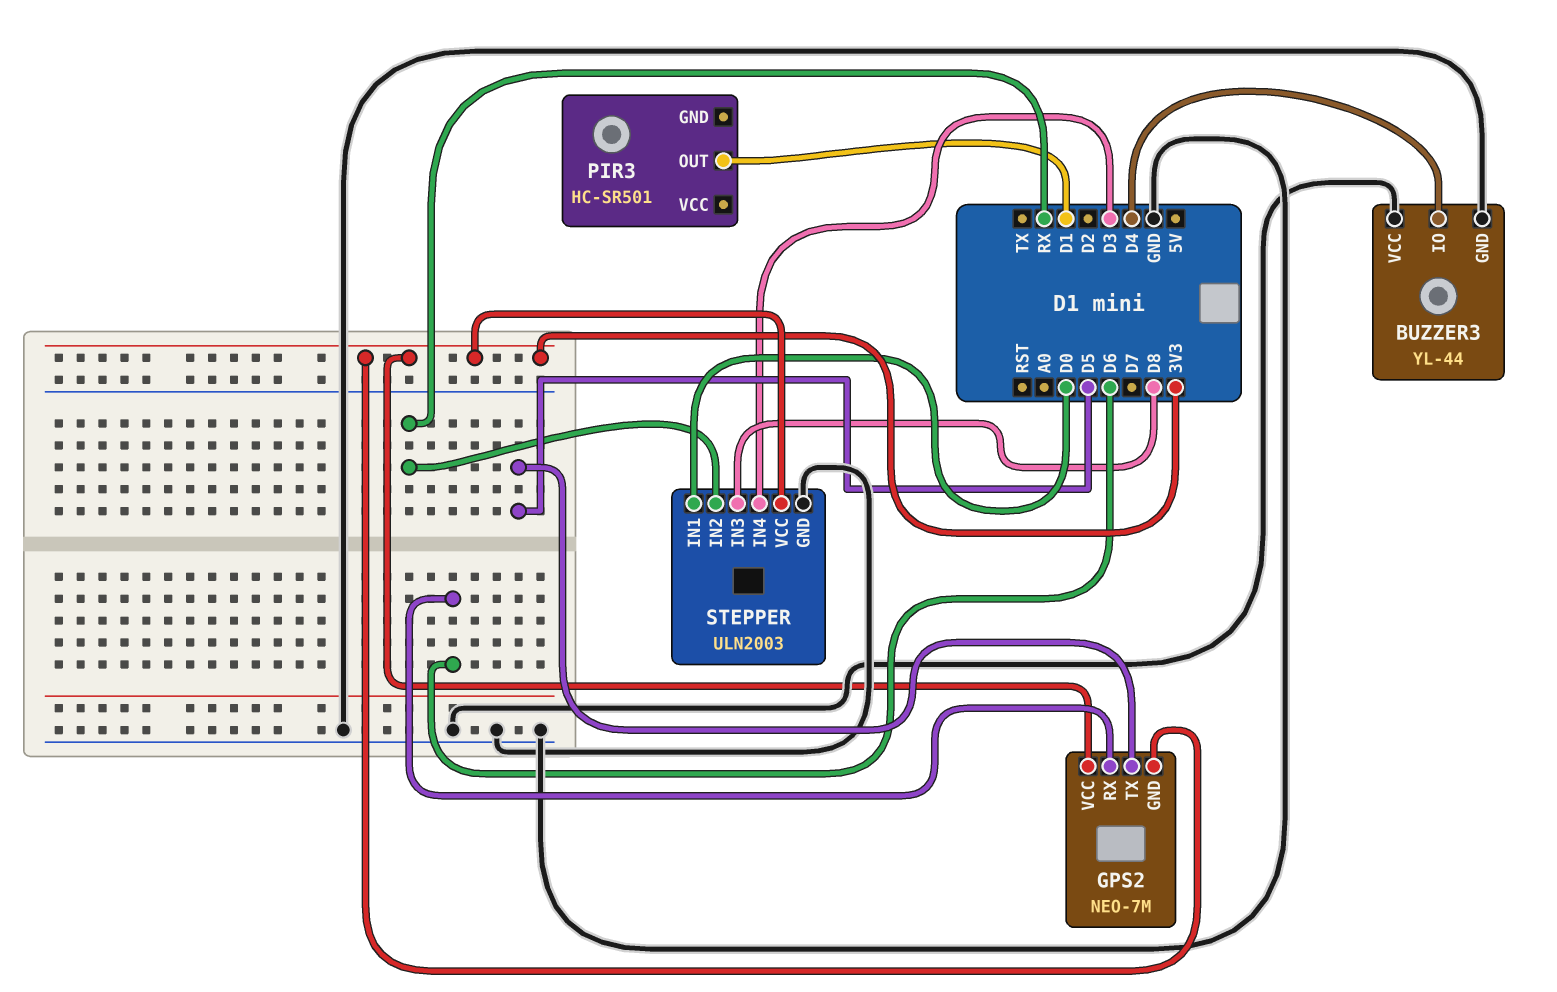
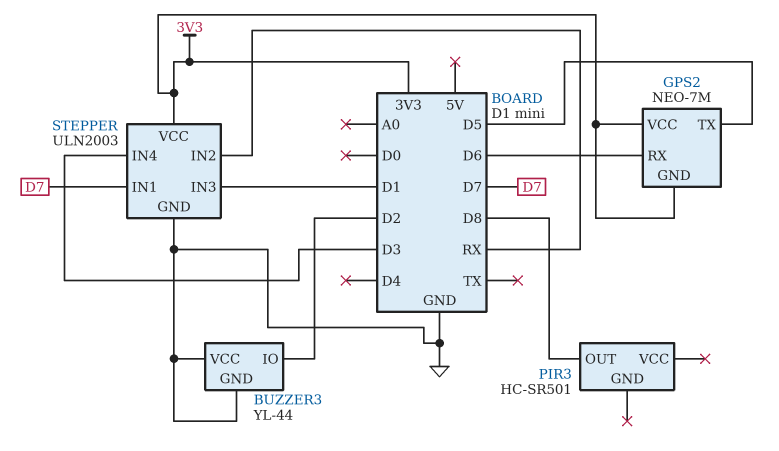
BUZZER3 pin IO: D4 -> D2
PIR3 pin OUT: D1 -> D8
STEPPER pin IN1: D0 -> D7
STEPPER pin IN3: D8 -> D1

